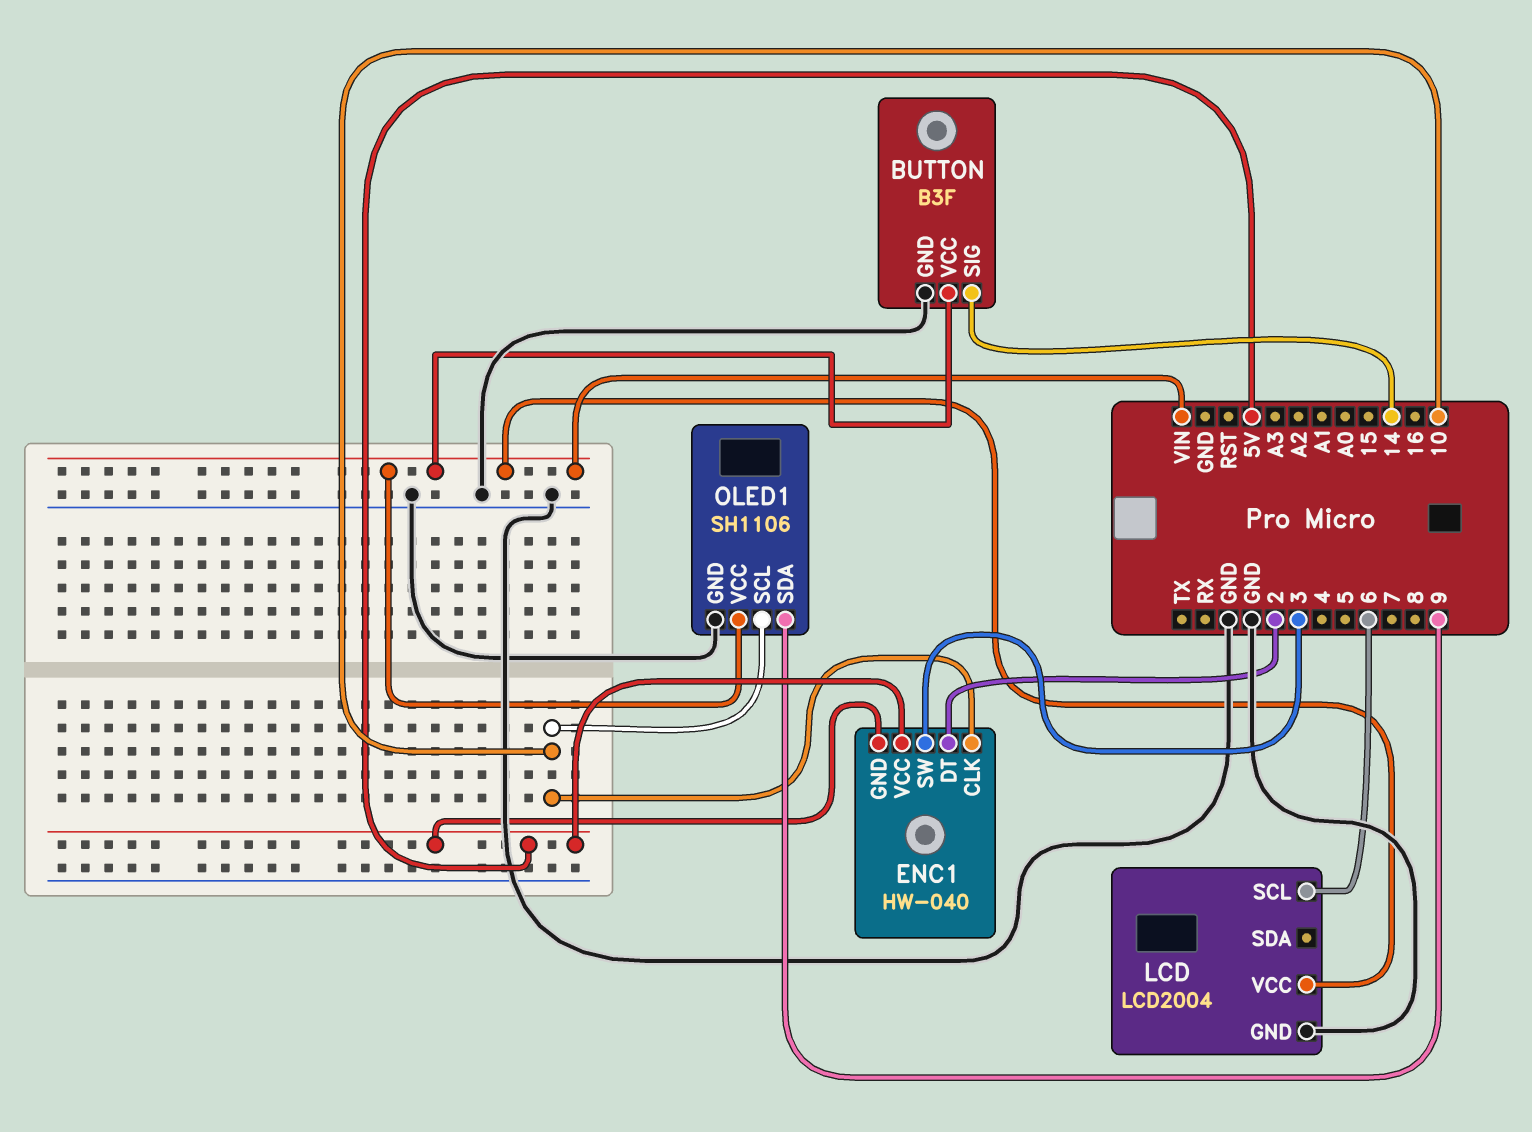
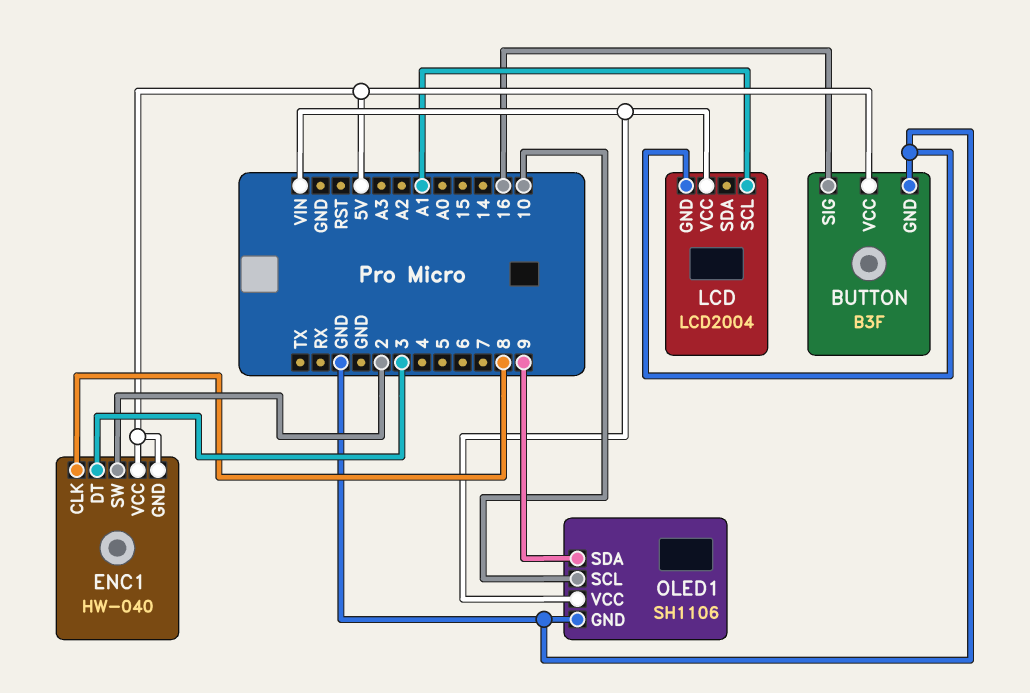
BUTTON pin SIG: 14 -> 16
BUTTON pin VCC: VIN -> 5V
ENC1 pin CLK: 10 -> 8
ENC1 pin DT: 2 -> 3
ENC1 pin SW: 3 -> 2
LCD pin SCL: 6 -> A1

